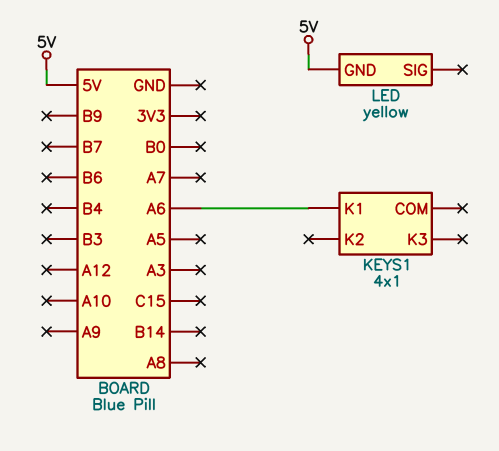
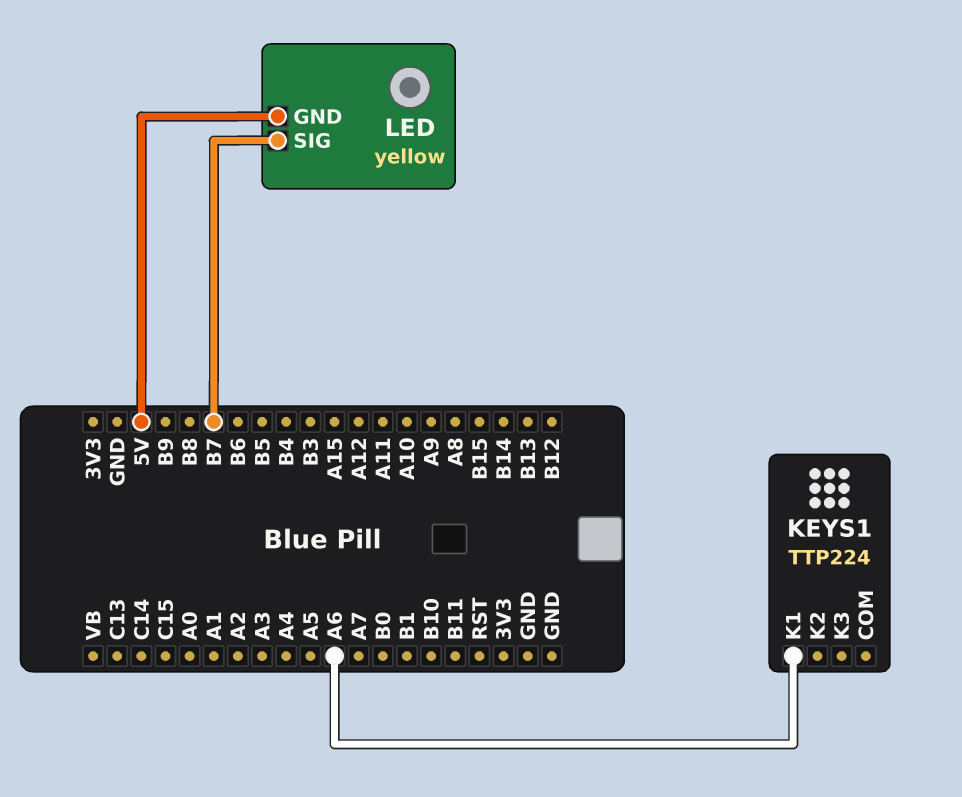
KEYS1: 4x1 -> TTP224
LED pin SIG: none -> B7

